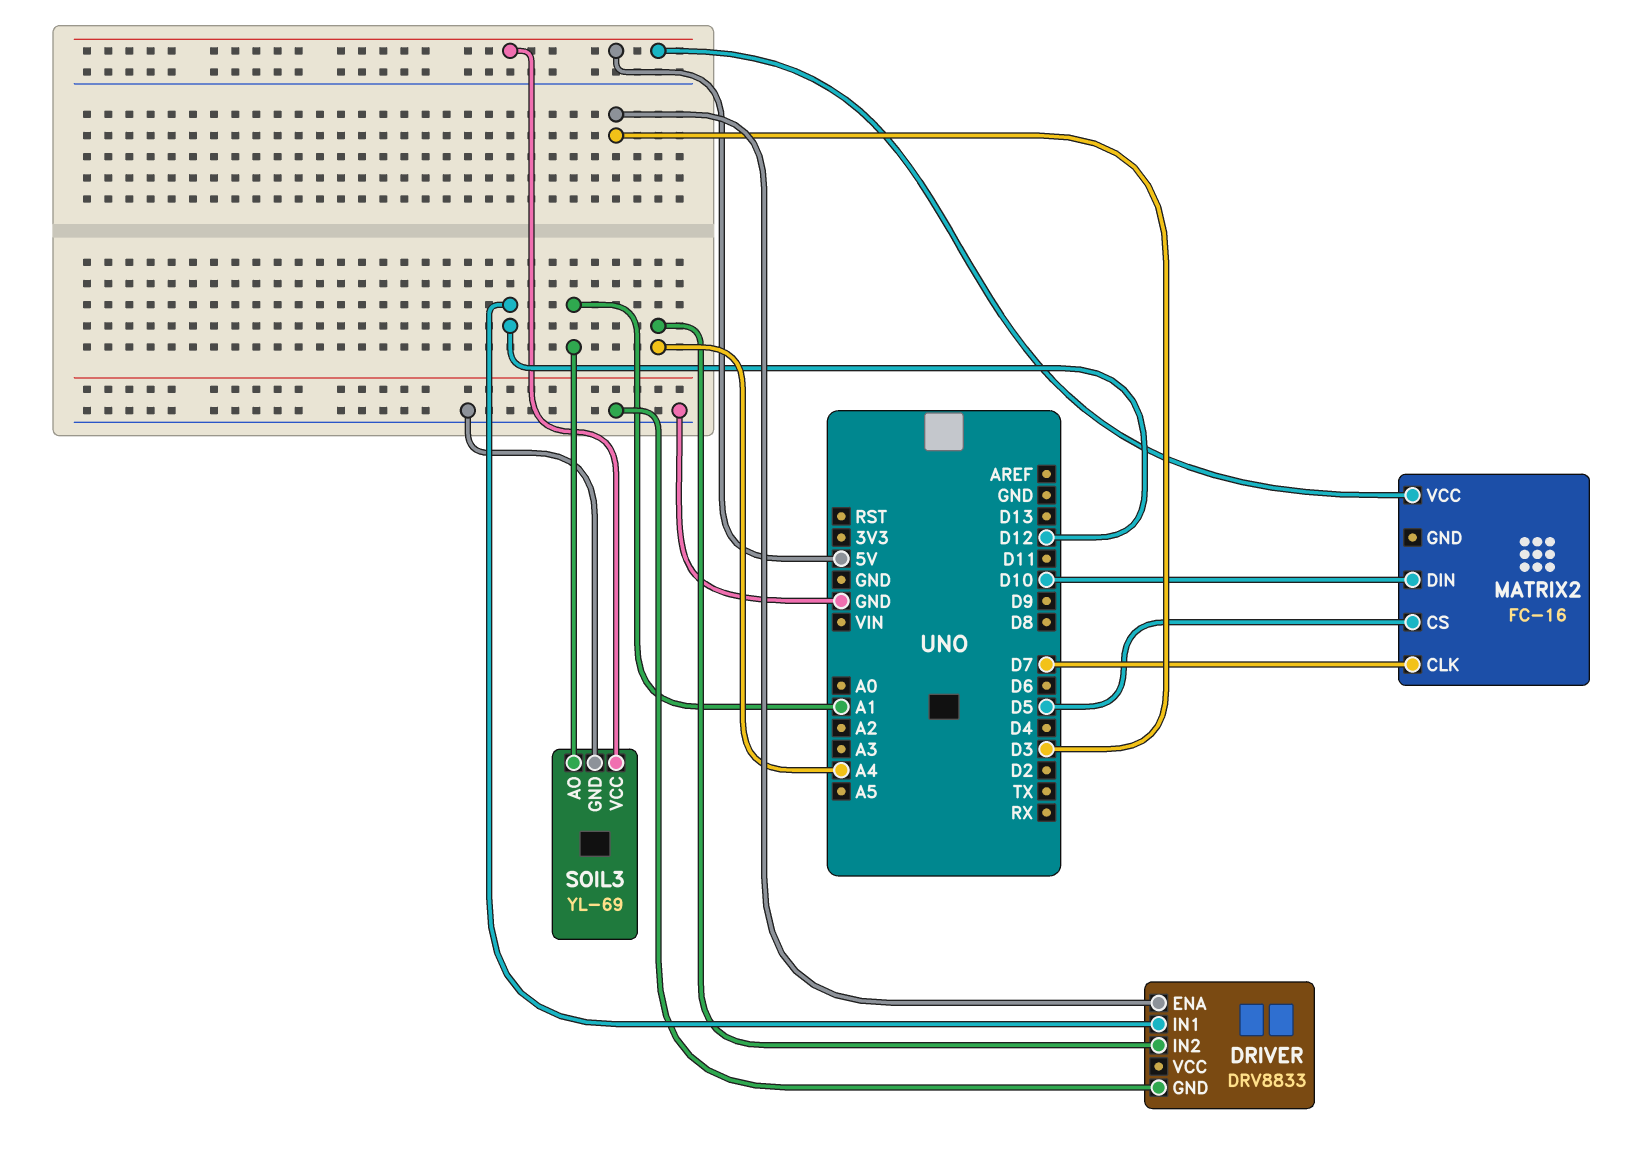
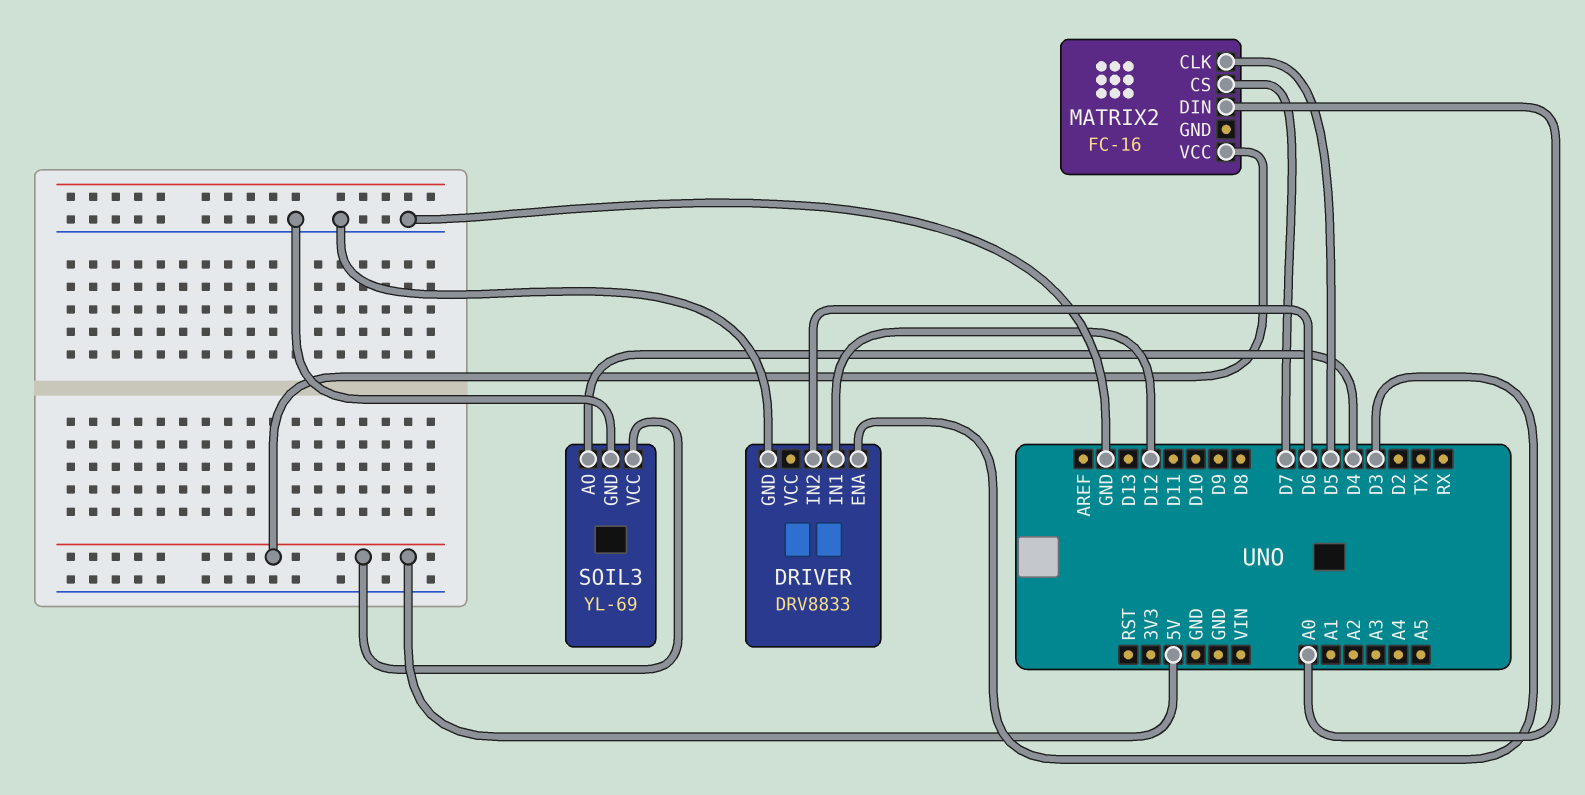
DRIVER pin IN2: A4 -> D6
MATRIX2 pin CLK: D7 -> D5
MATRIX2 pin CS: D5 -> D7
MATRIX2 pin DIN: D10 -> A0
SOIL3 pin AO: A1 -> D4

